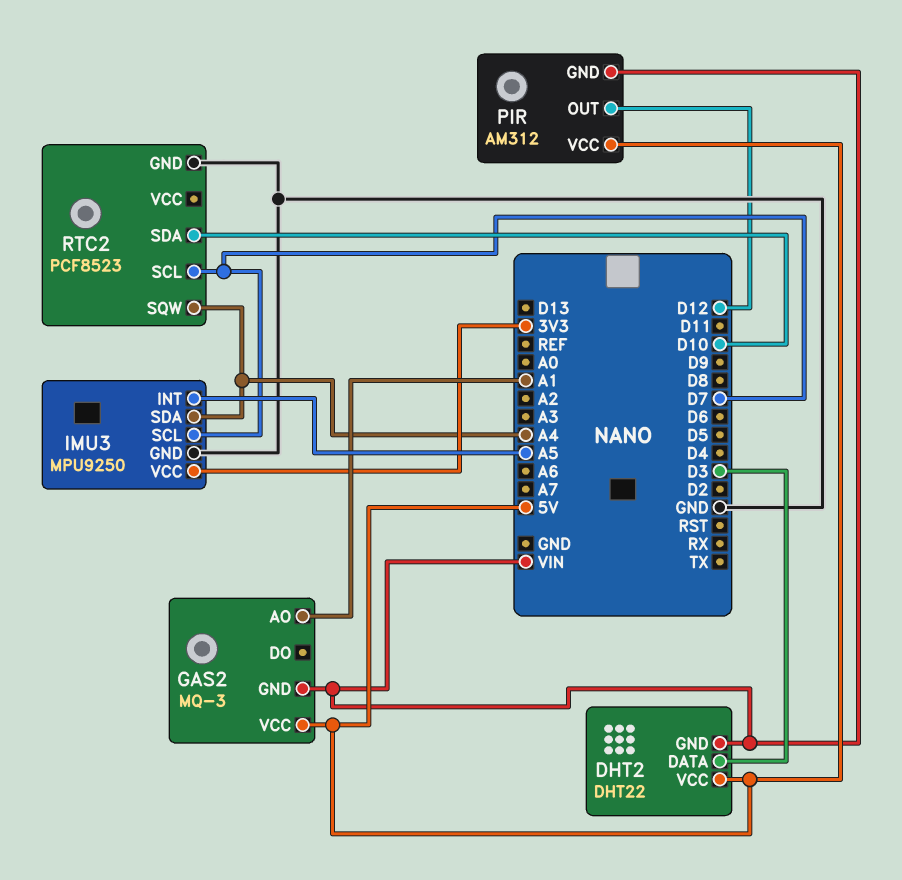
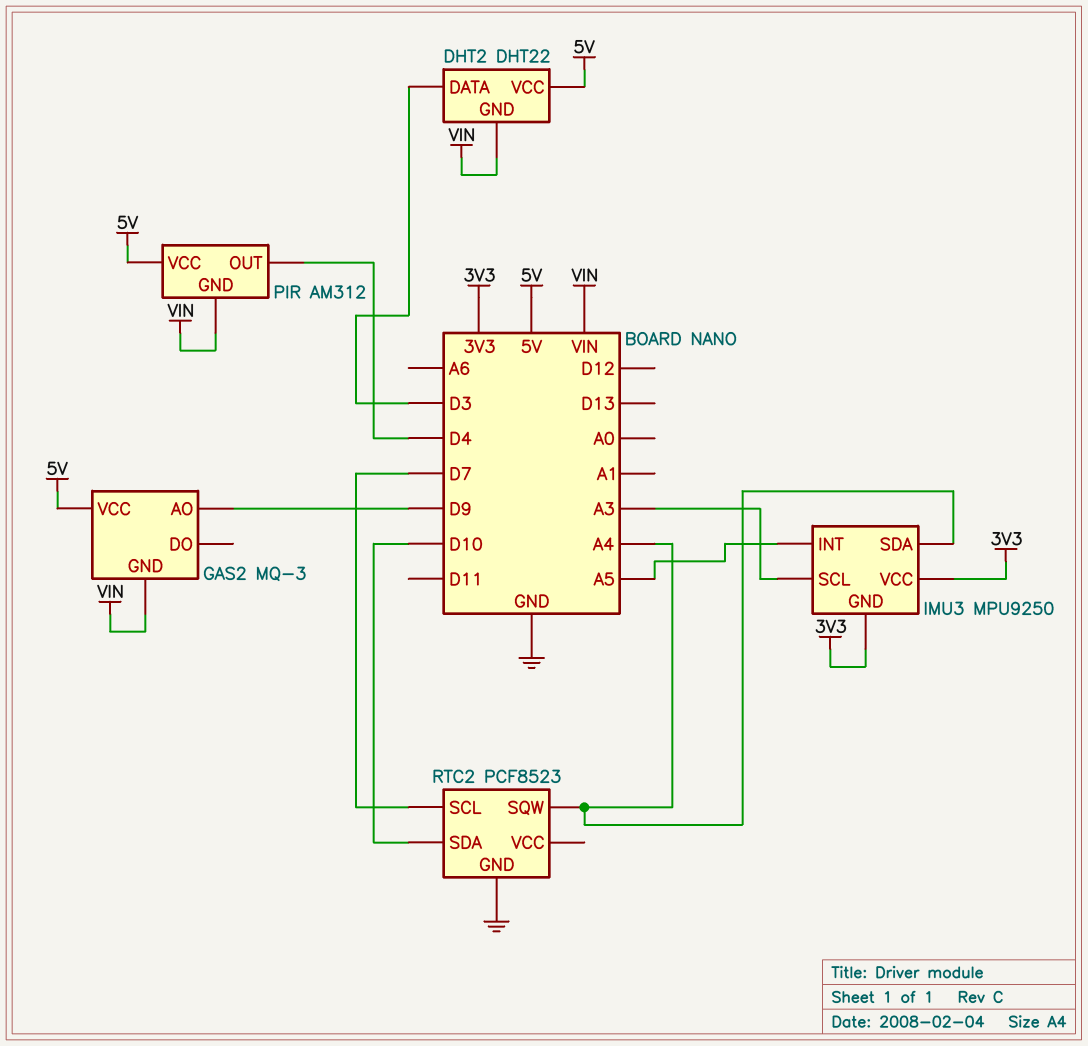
GAS2 pin AO: A1 -> D9
IMU3 pin GND: GND -> 3V3
IMU3 pin SCL: D7 -> A3
PIR pin OUT: D12 -> D4

